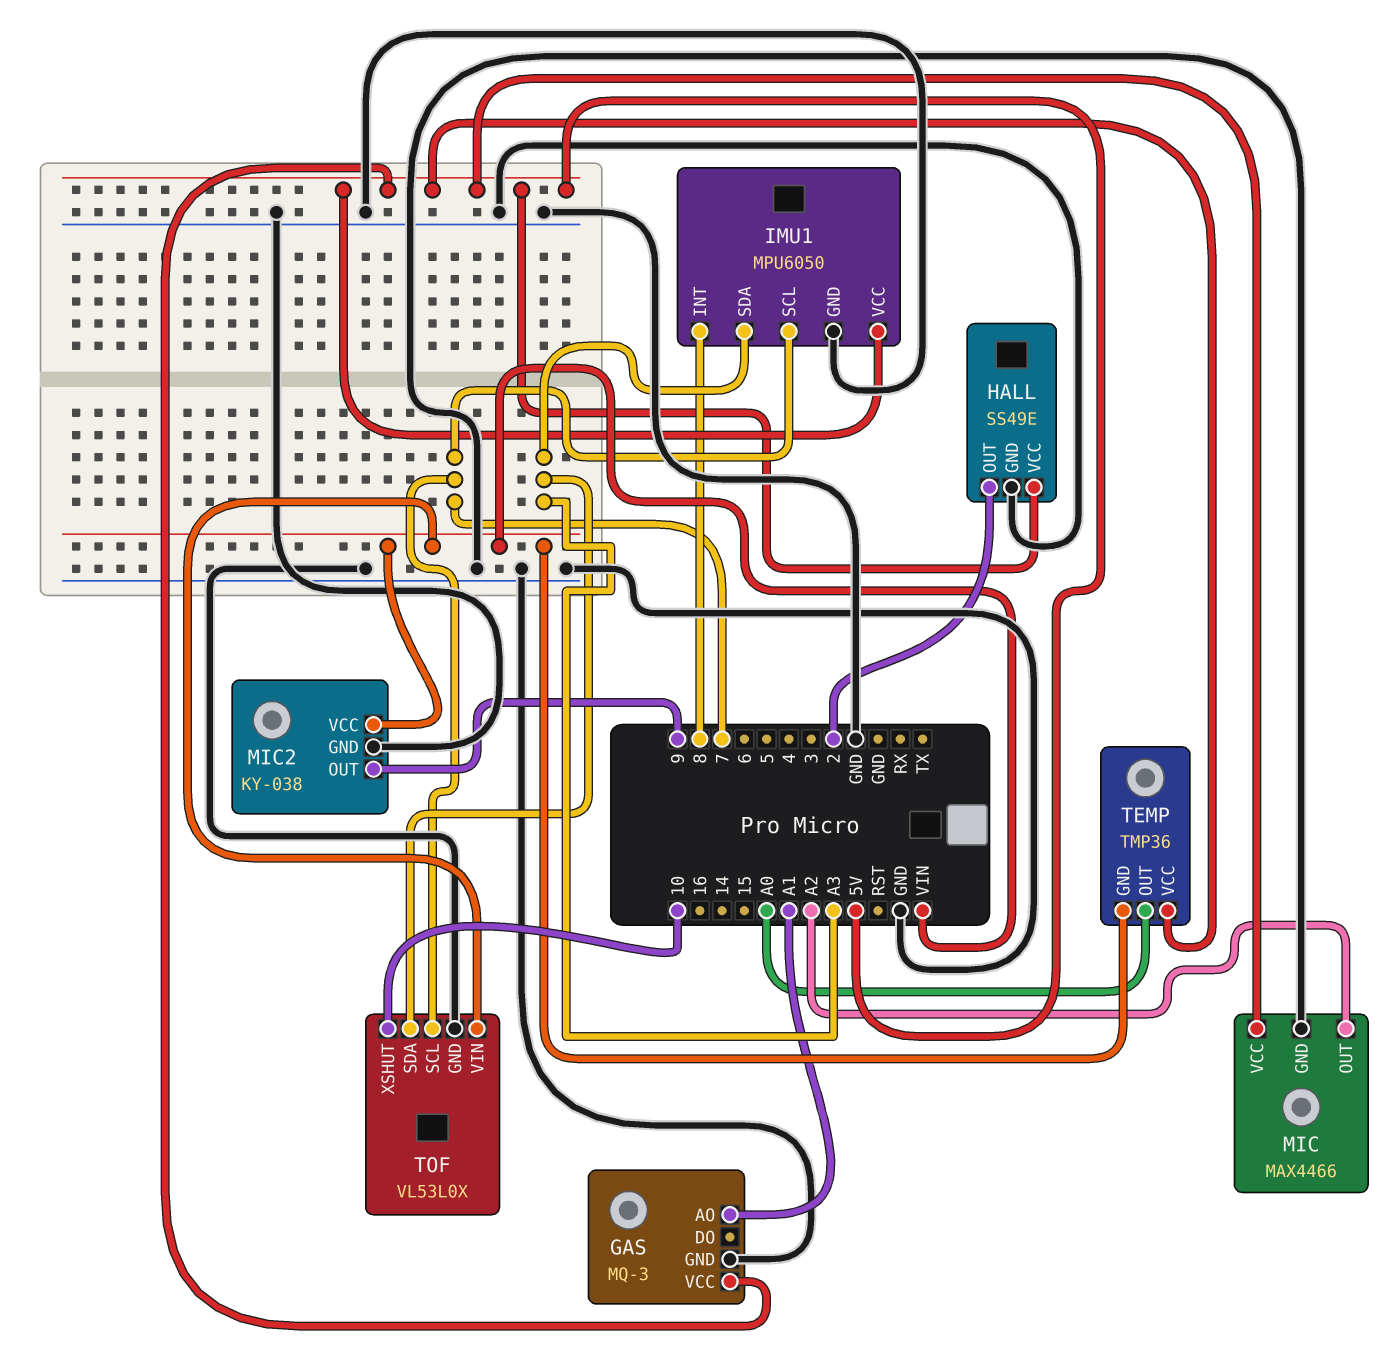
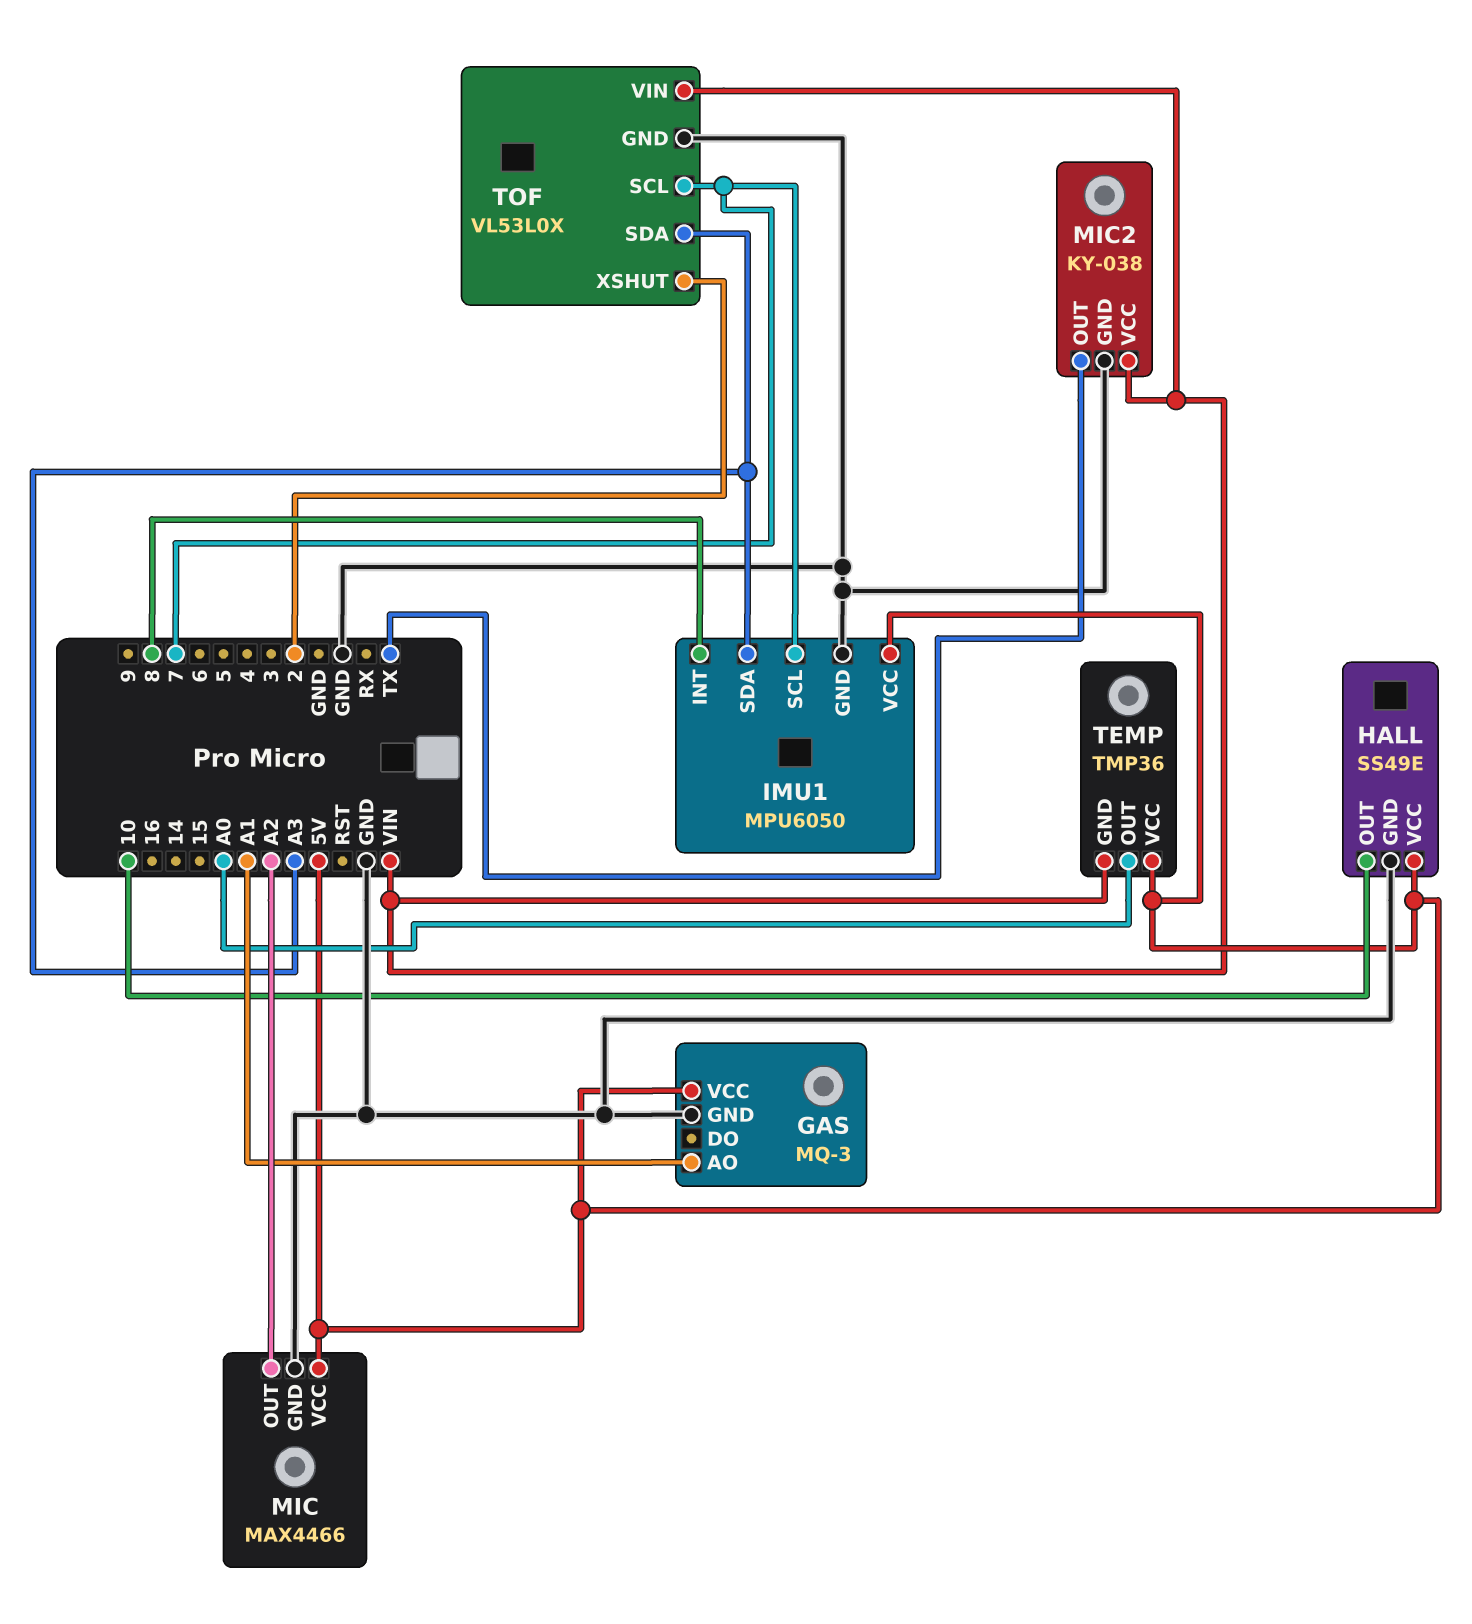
HALL pin OUT: 2 -> 10
MIC2 pin OUT: 9 -> TX
TOF pin XSHUT: 10 -> 2

